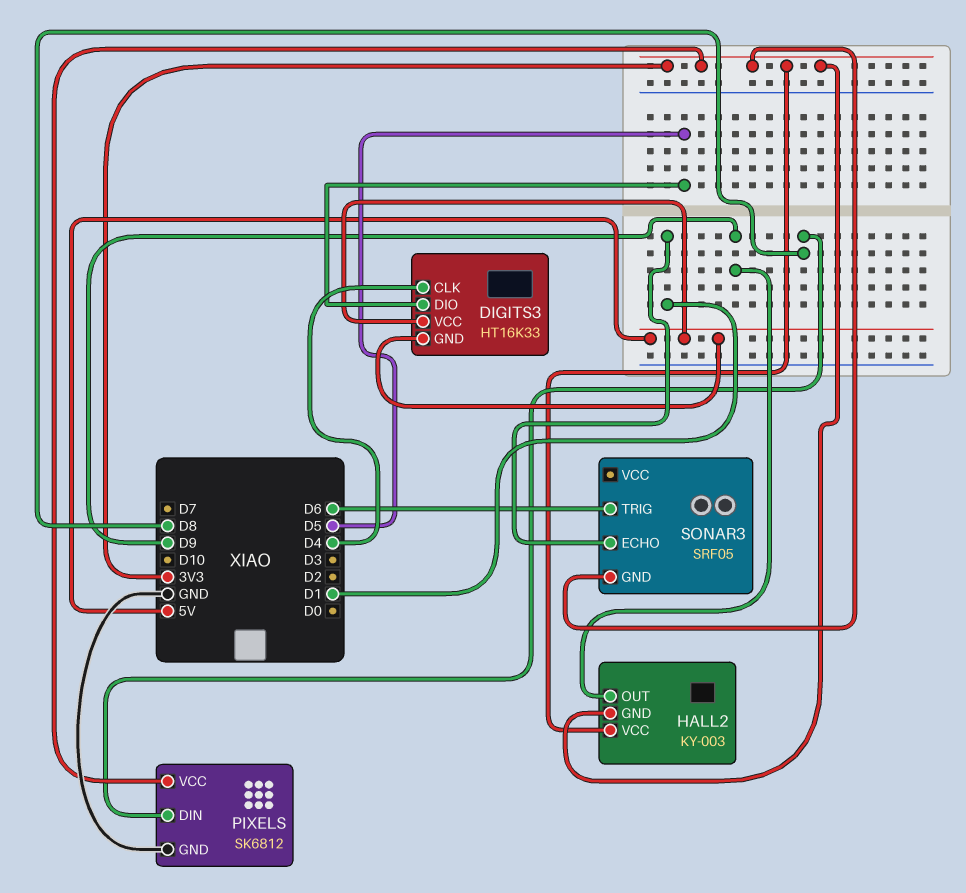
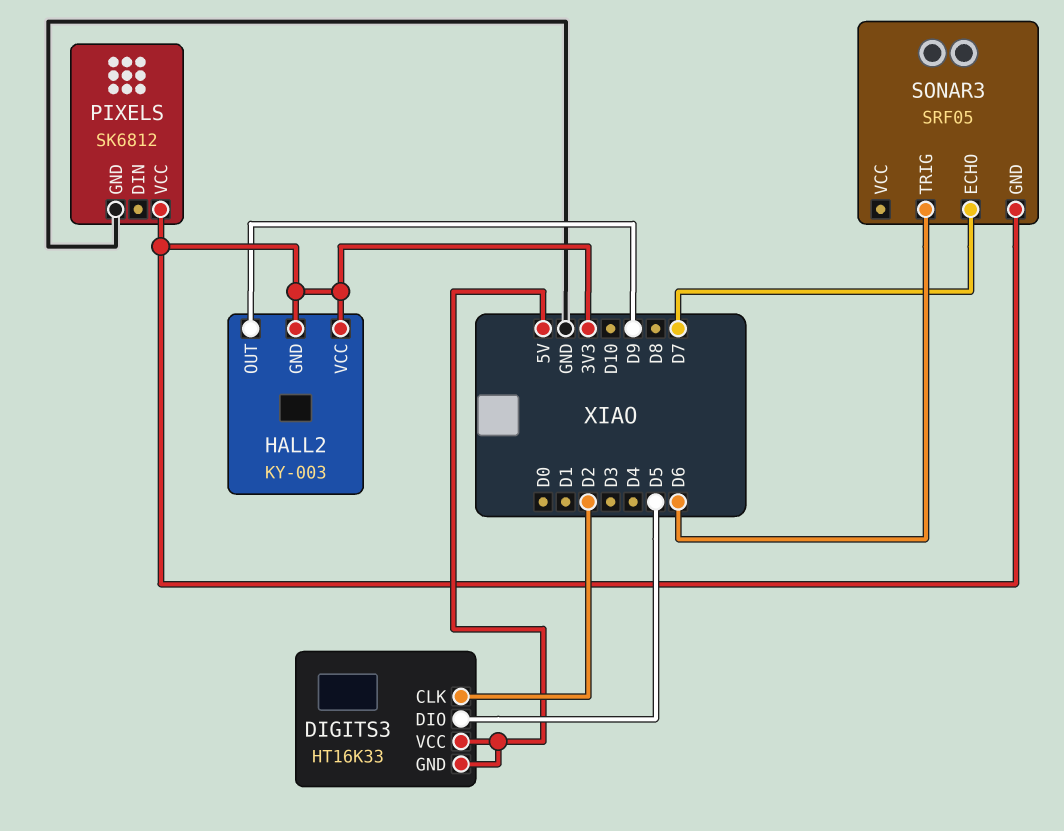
DIGITS3 pin CLK: D4 -> D2
PIXELS pin DIN: D8 -> none
SONAR3 pin ECHO: D1 -> D7

